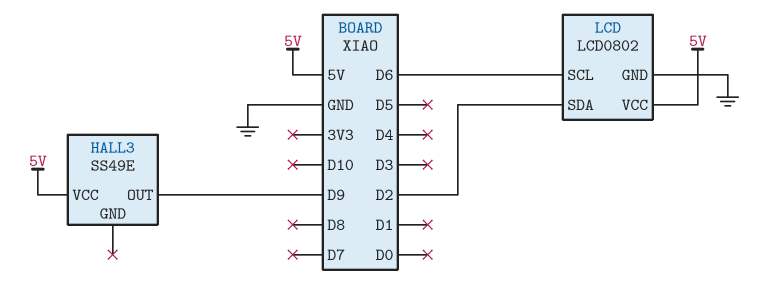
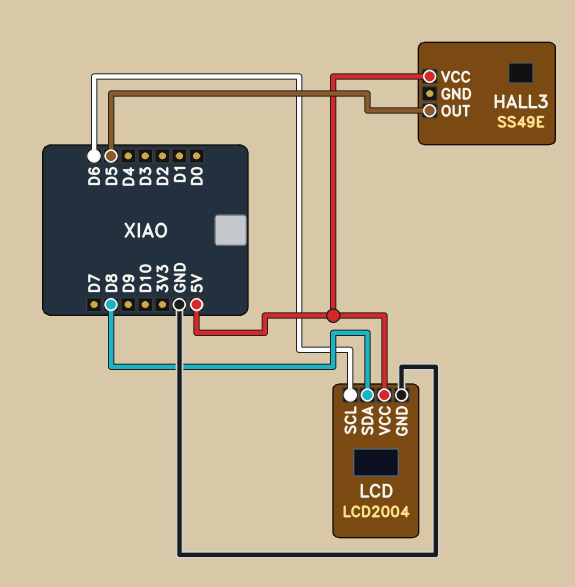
HALL3 pin OUT: D9 -> D5
LCD: LCD0802 -> LCD2004
LCD pin SDA: D2 -> D8

